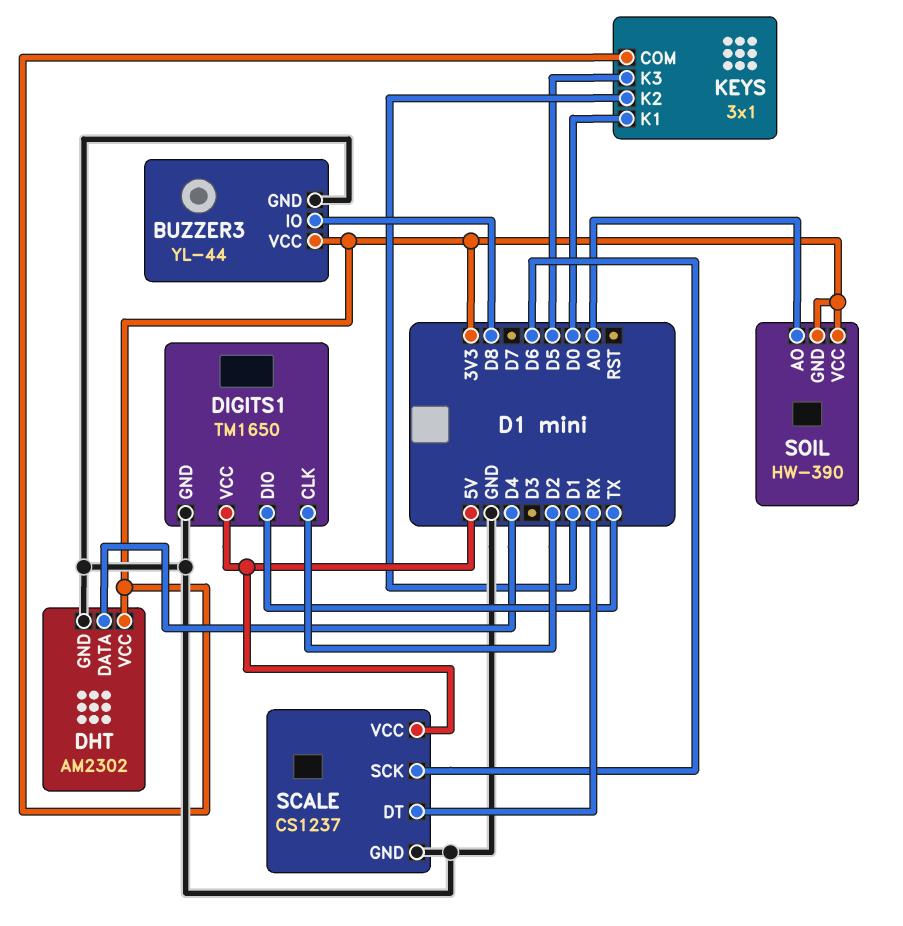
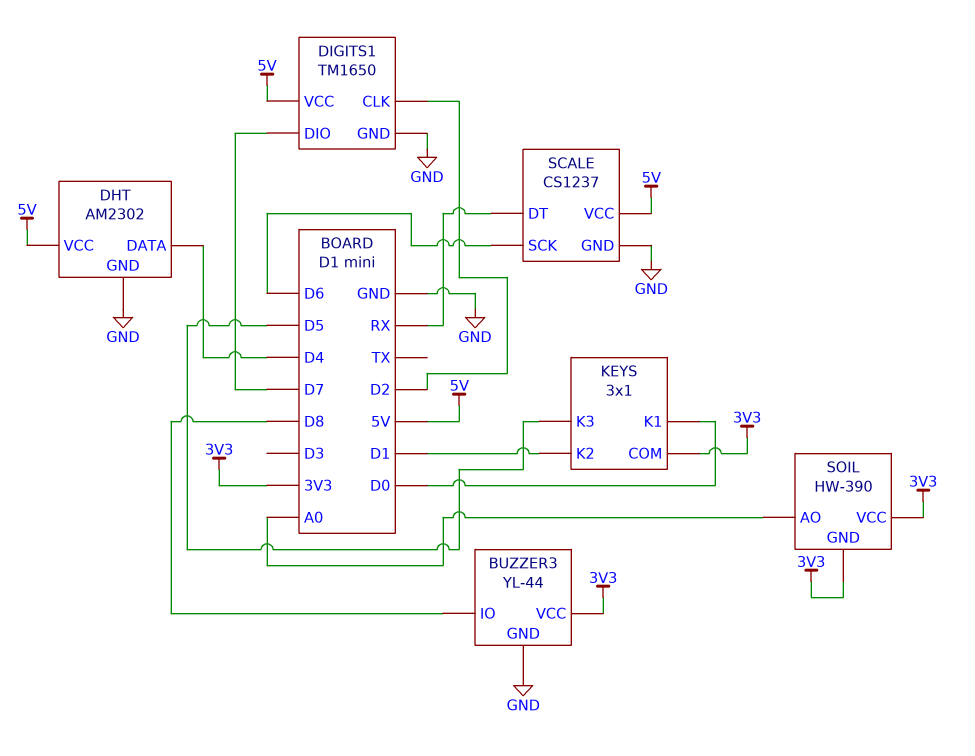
DHT pin VCC: 3V3 -> 5V
DIGITS1 pin DIO: TX -> D7

